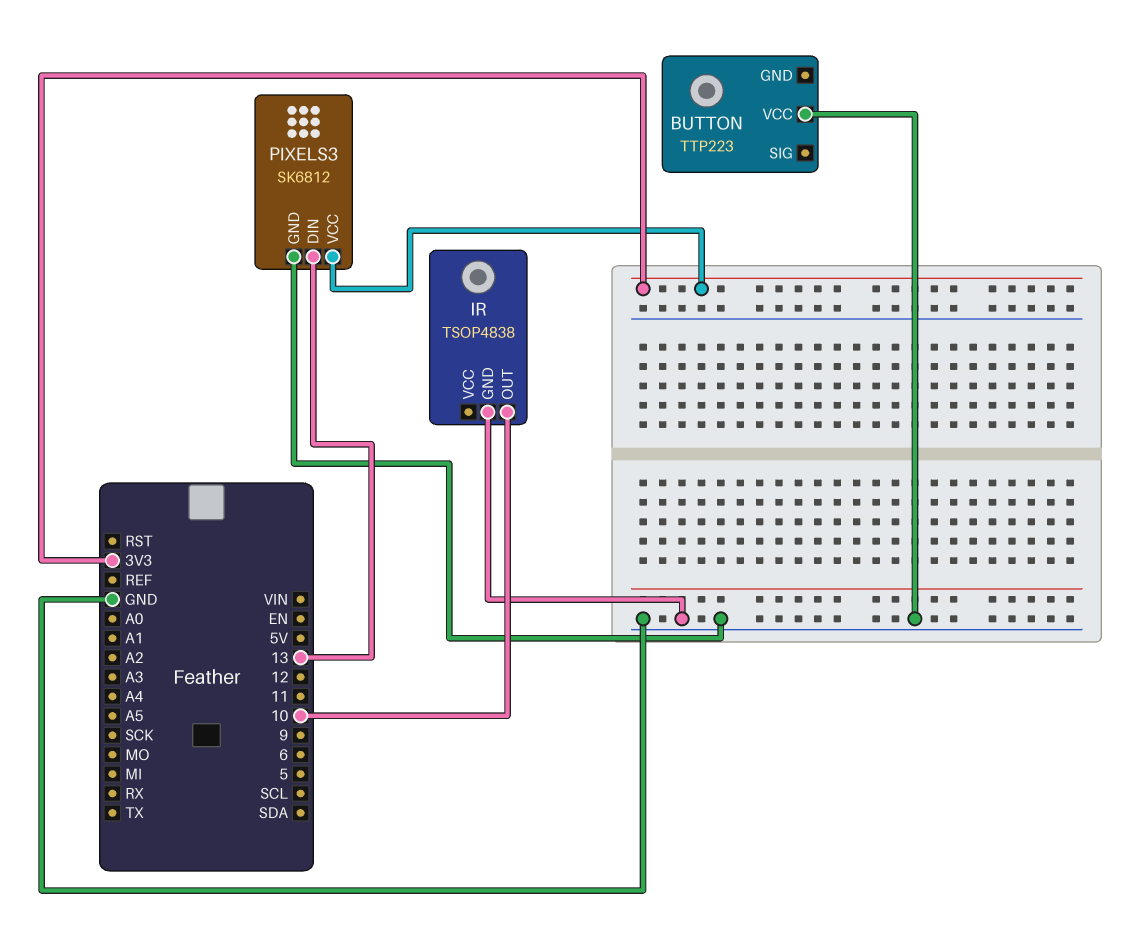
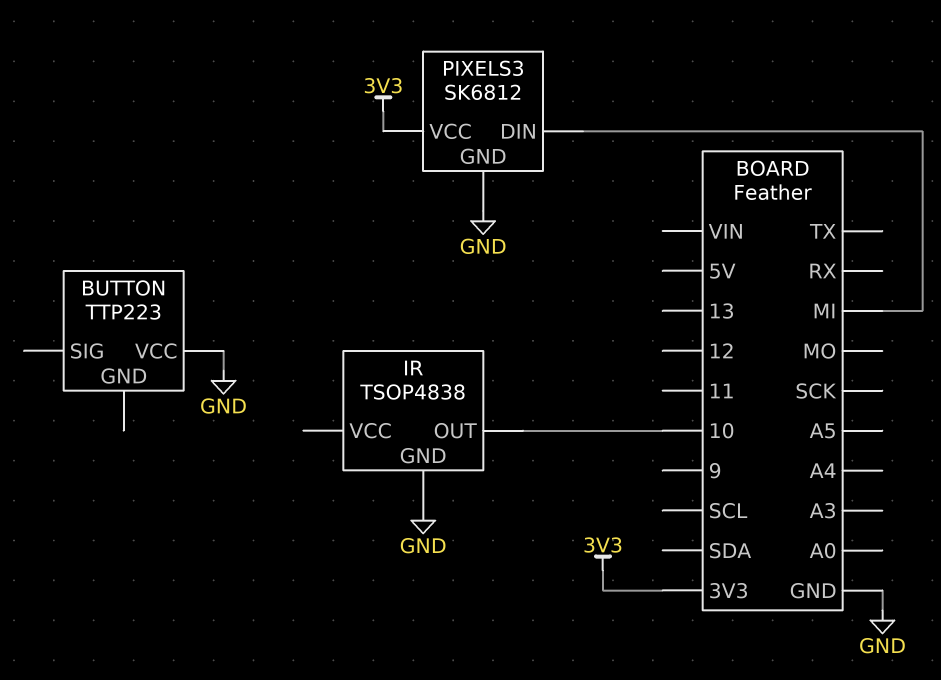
PIXELS3 pin DIN: 13 -> MI

